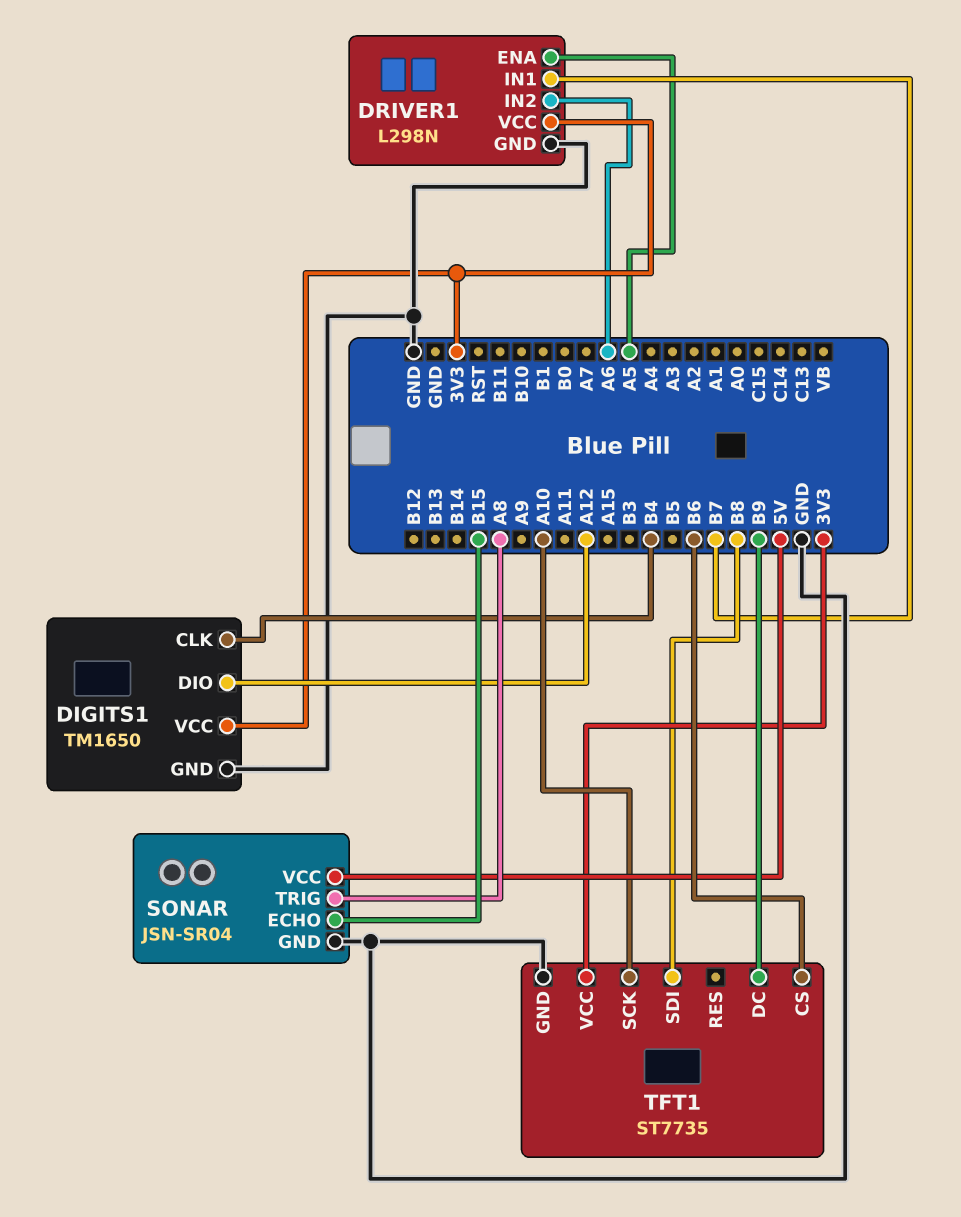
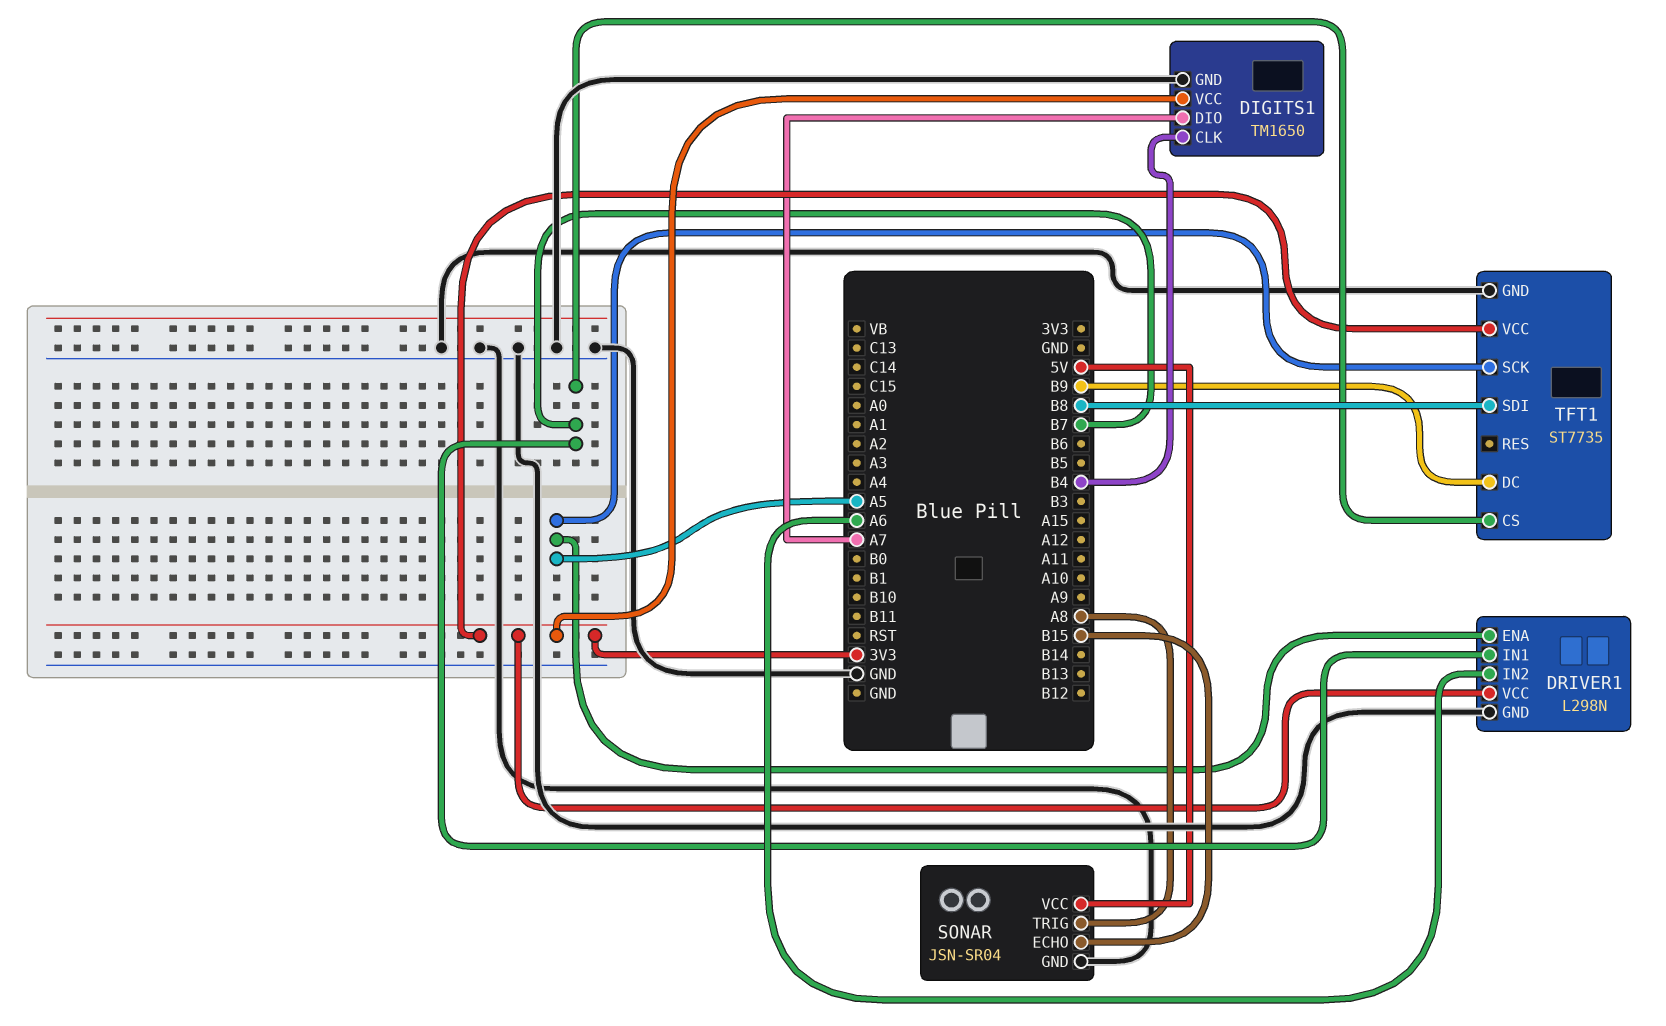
DIGITS1 pin DIO: A12 -> A7
TFT1 pin CS: B6 -> B7
TFT1 pin SCK: A10 -> A5

